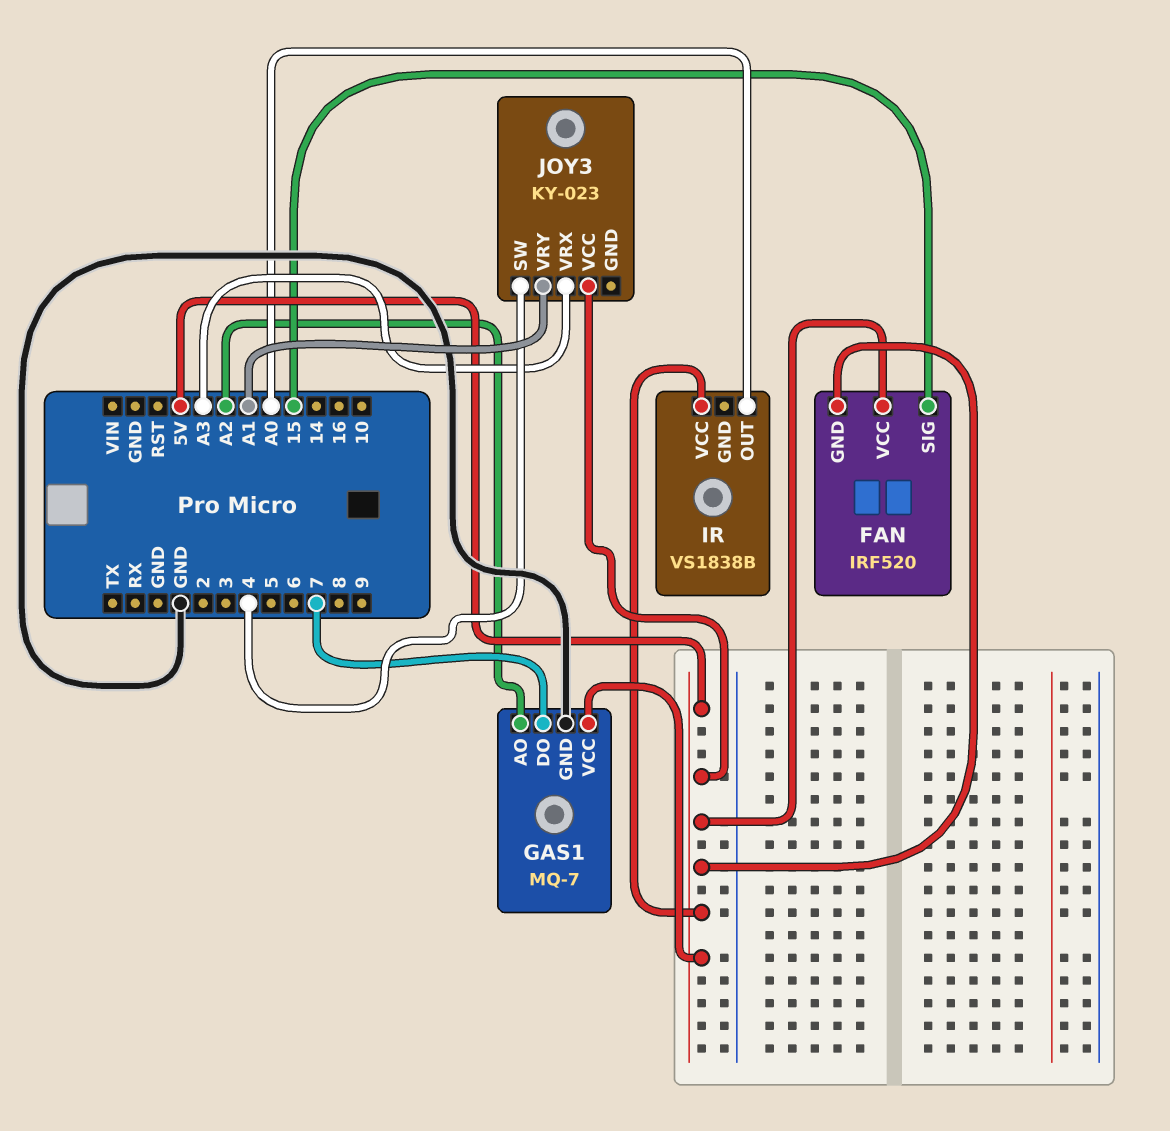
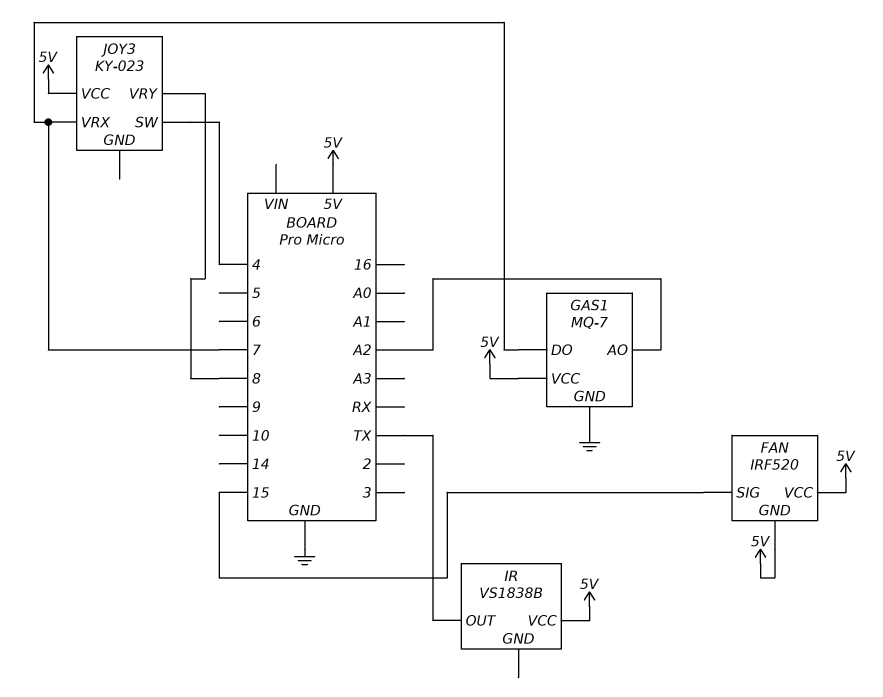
IR pin OUT: A0 -> TX
JOY3 pin VRX: A3 -> 7
JOY3 pin VRY: A1 -> 8

